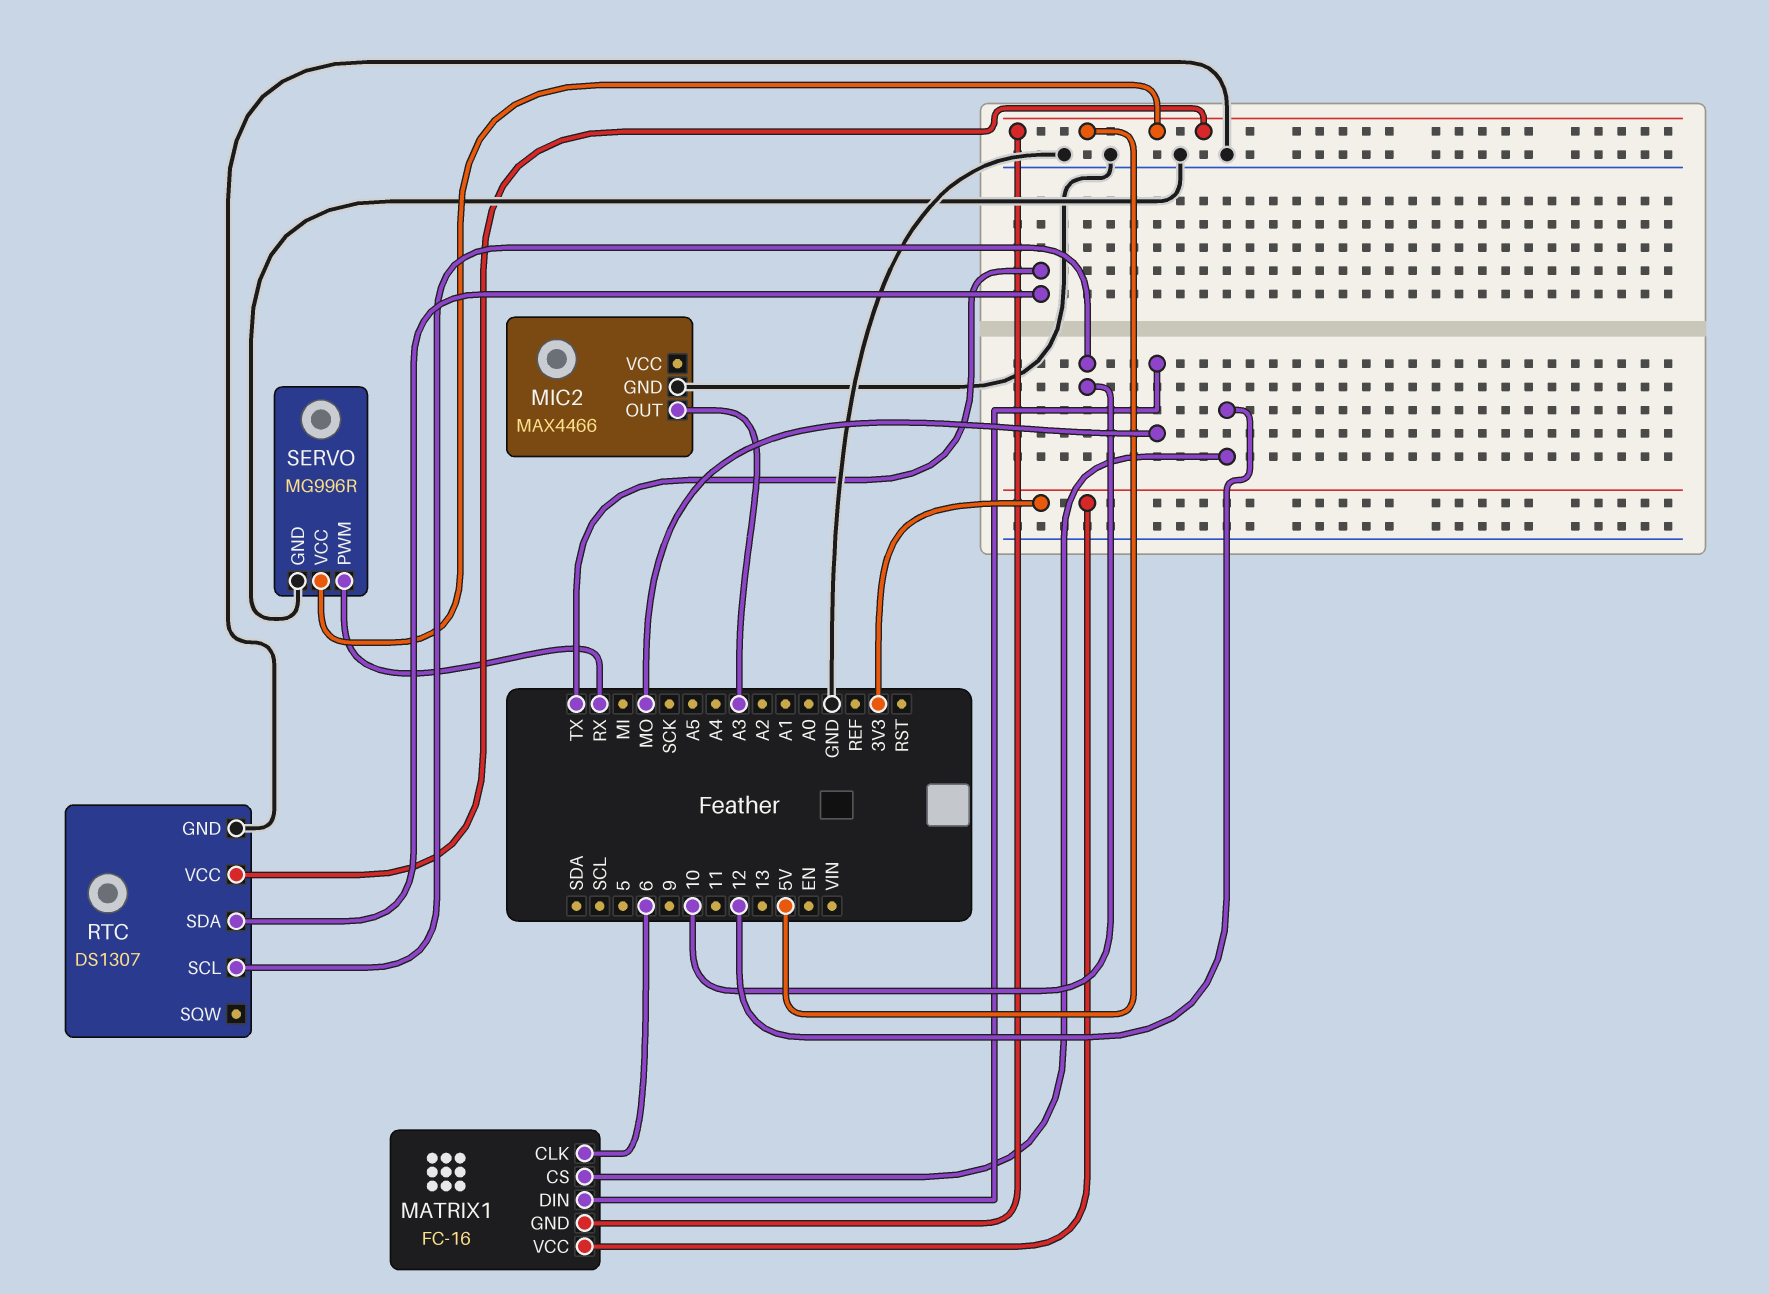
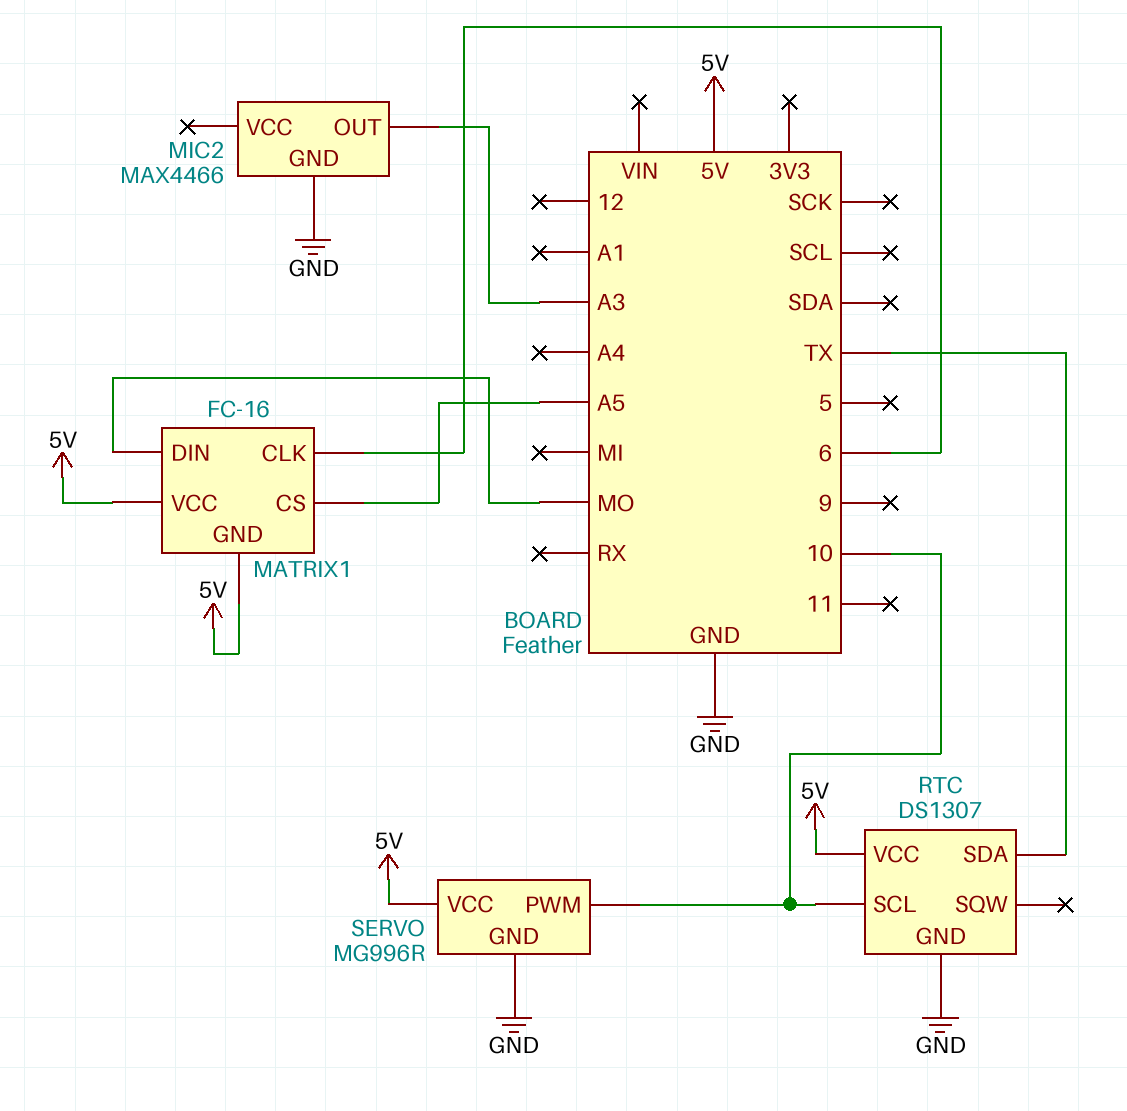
MATRIX1 pin CS: 12 -> A5
MATRIX1 pin VCC: 3V3 -> 5V
SERVO pin PWM: RX -> 10

